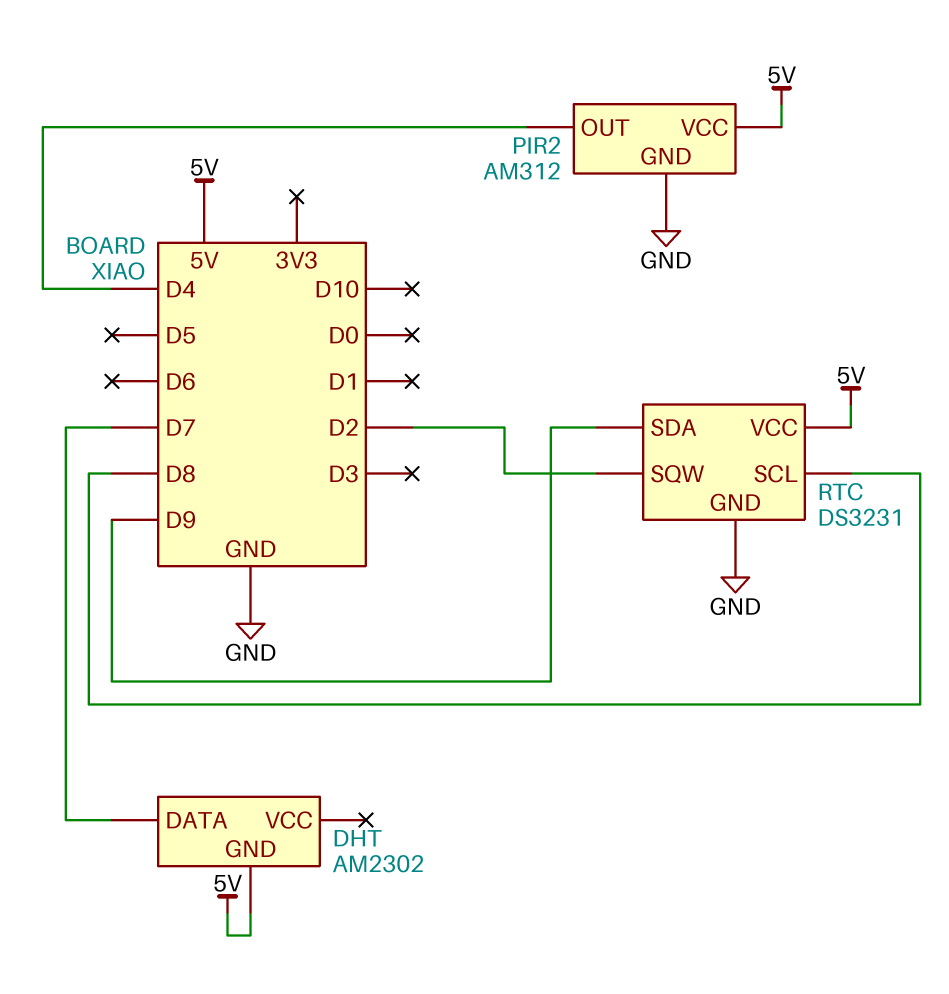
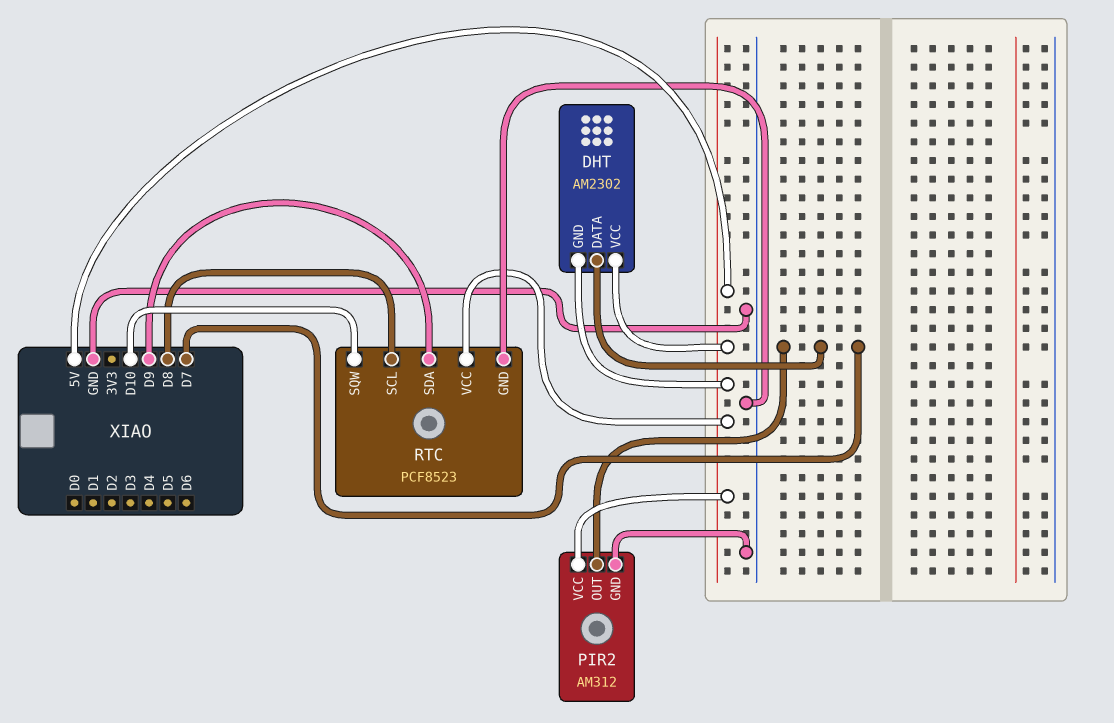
DHT pin VCC: none -> 5V
PIR2 pin OUT: D4 -> D7
RTC: DS3231 -> PCF8523
RTC pin SQW: D2 -> D10

